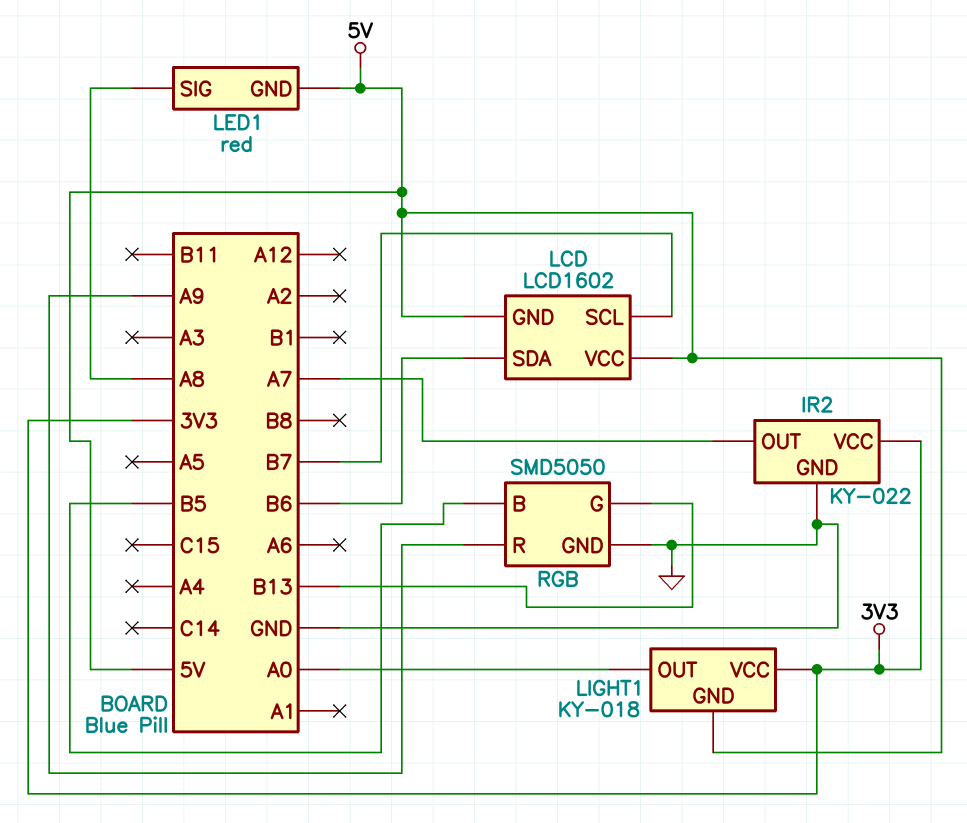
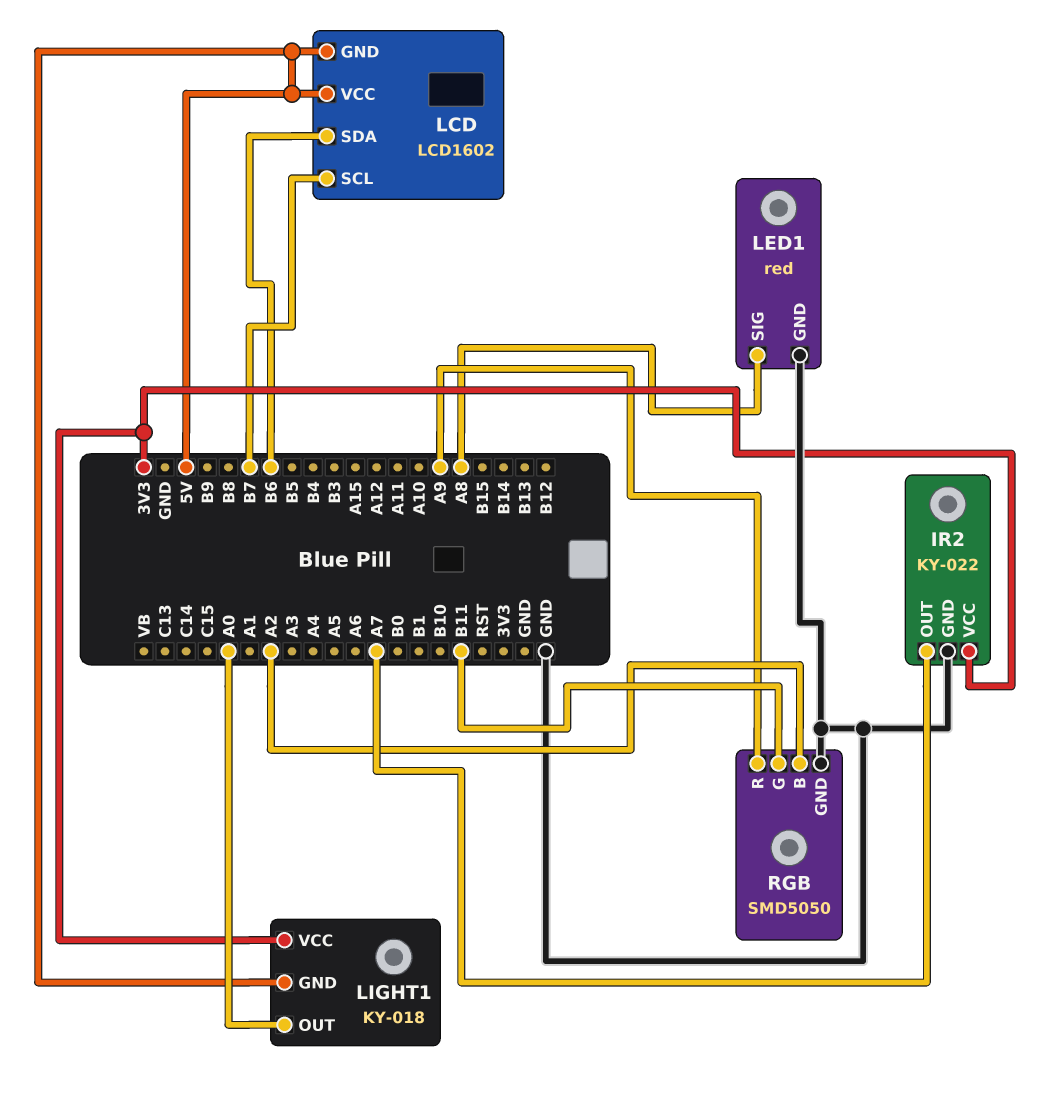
LED1 pin GND: 5V -> GND
RGB pin B: B5 -> A2
RGB pin G: B13 -> B11

